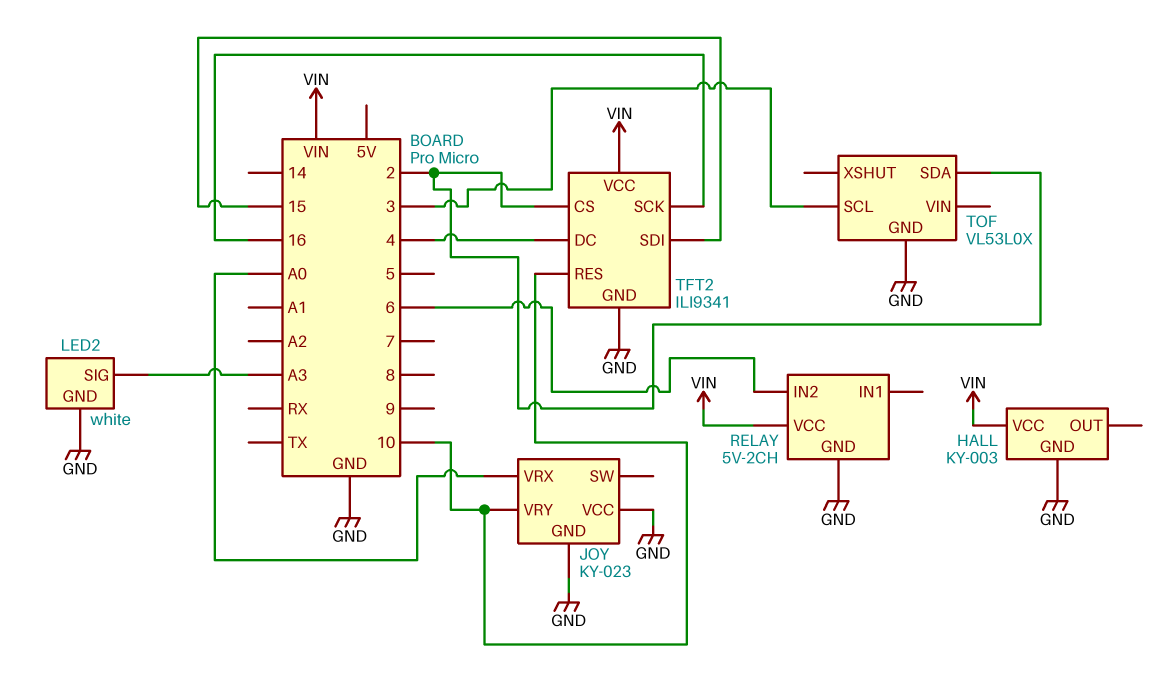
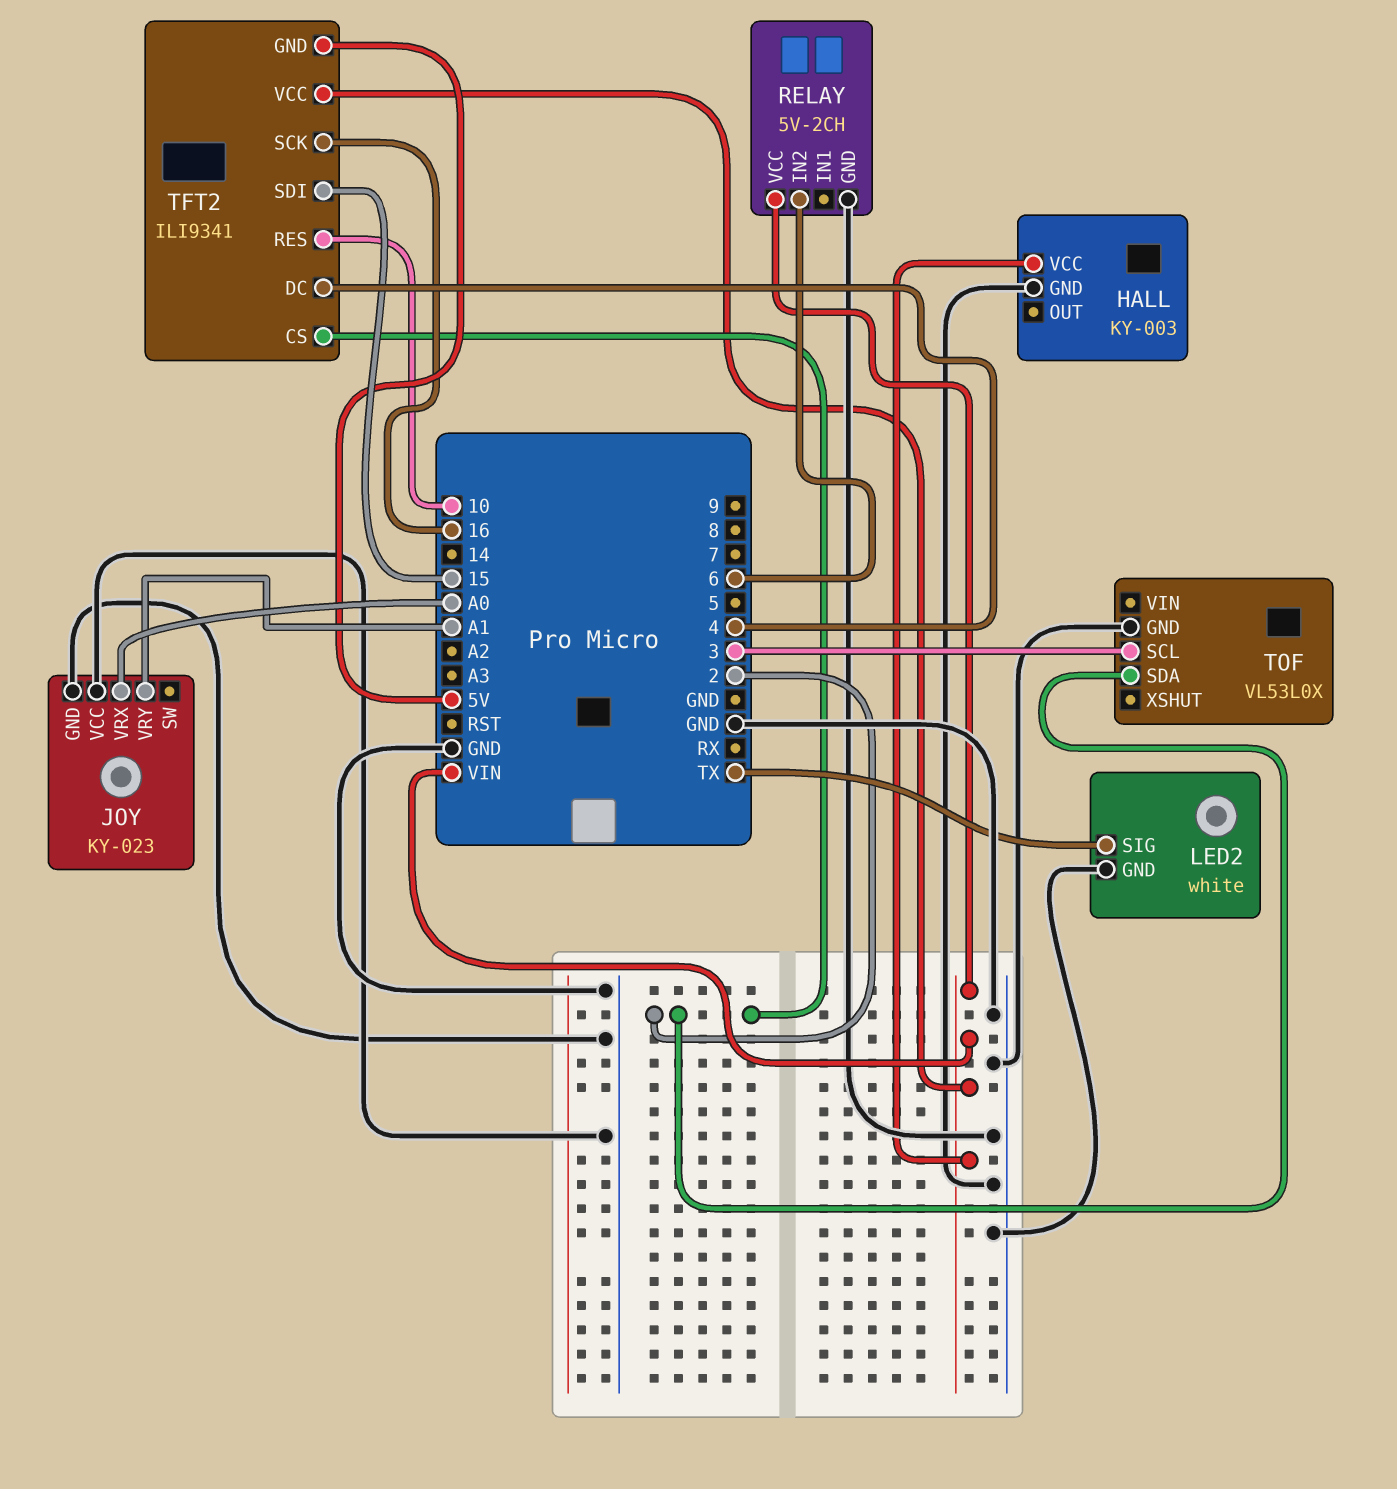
JOY pin VRY: 10 -> A1
LED2 pin SIG: A3 -> TX
TFT2 pin GND: GND -> 5V

